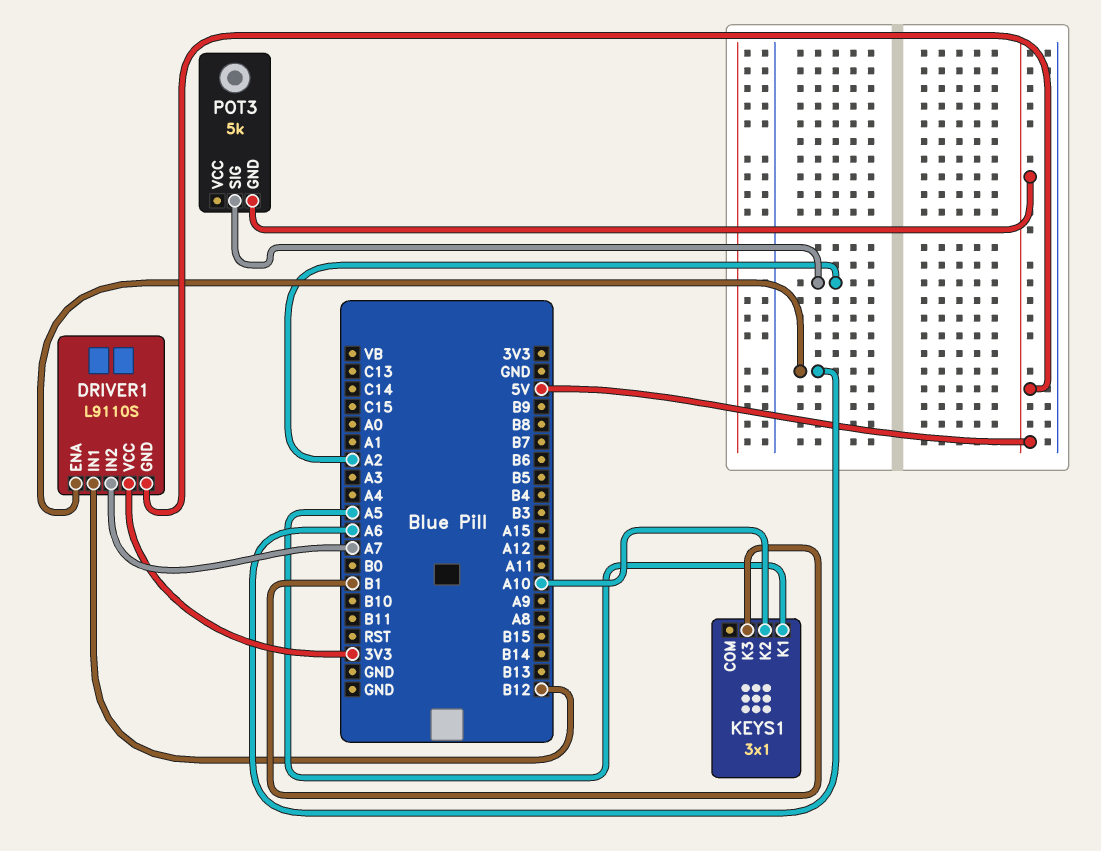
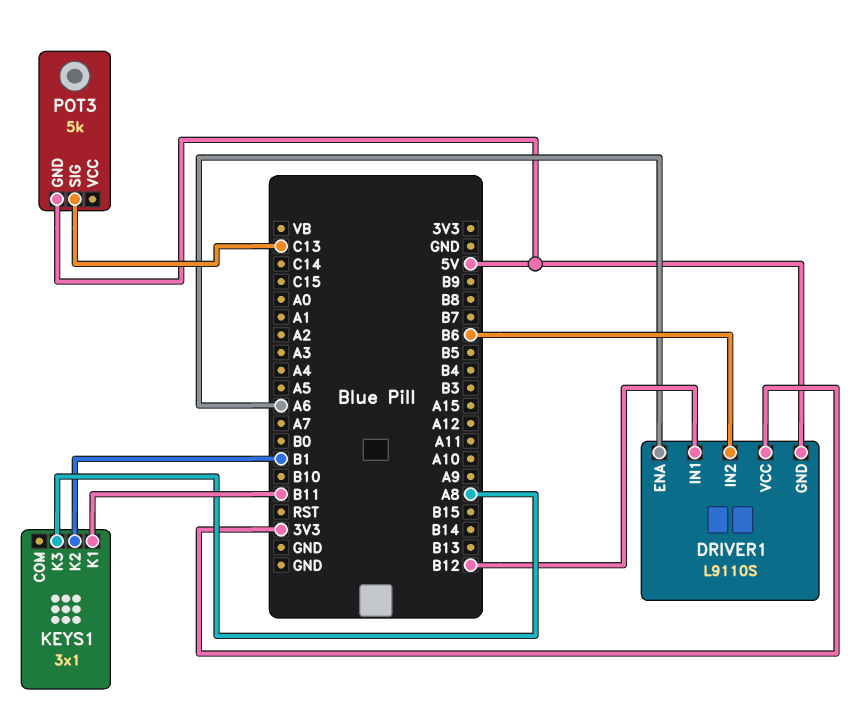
DRIVER1 pin IN2: A7 -> B6
KEYS1 pin K1: A5 -> B11
KEYS1 pin K2: A10 -> B1
KEYS1 pin K3: B1 -> A8
POT3 pin SIG: A2 -> C13

